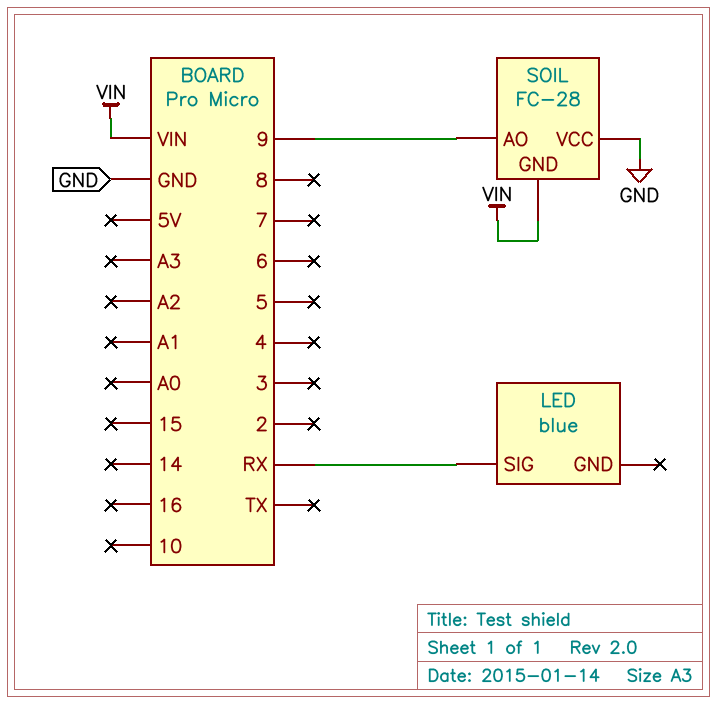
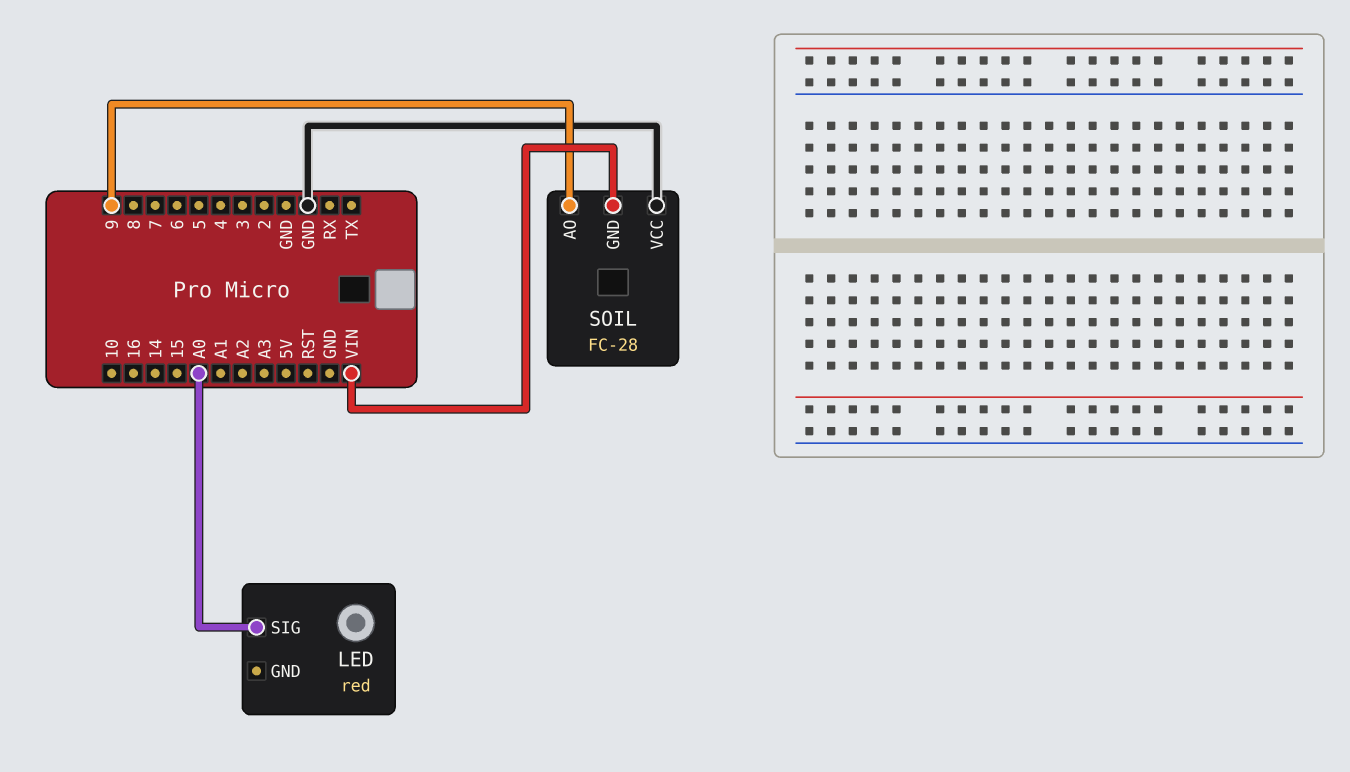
LED: blue -> red
LED pin SIG: RX -> A0

